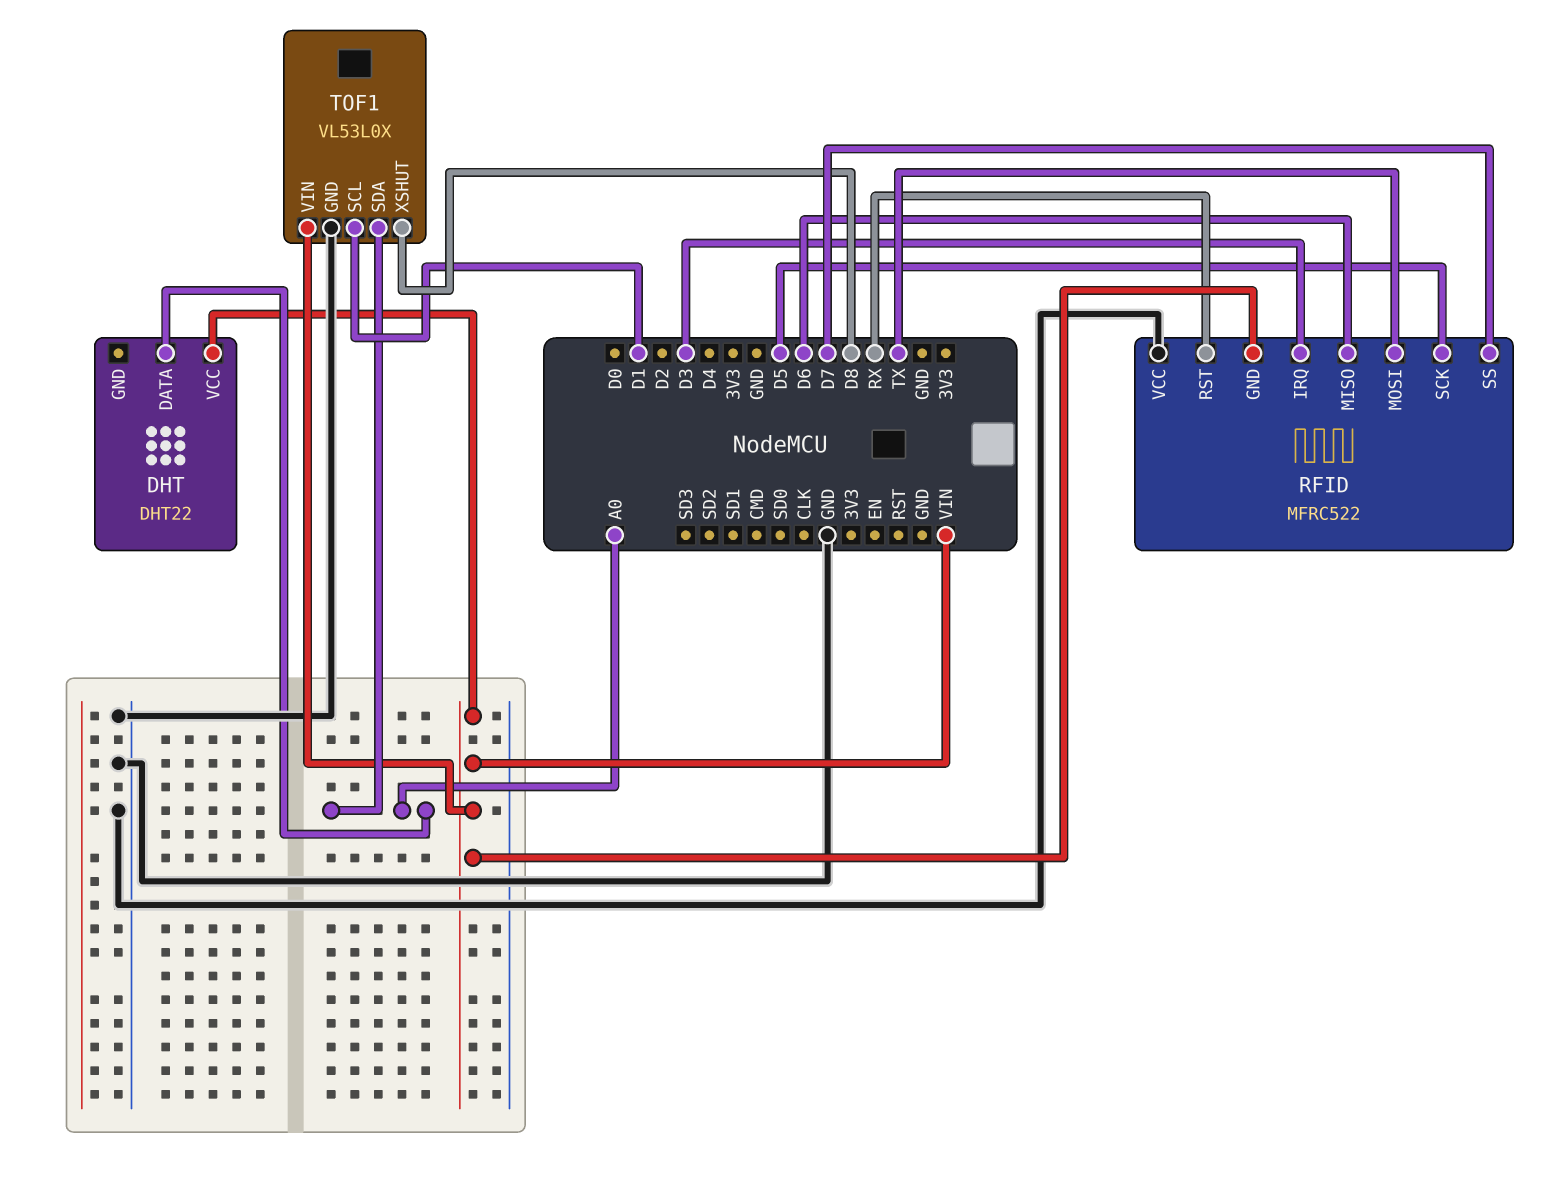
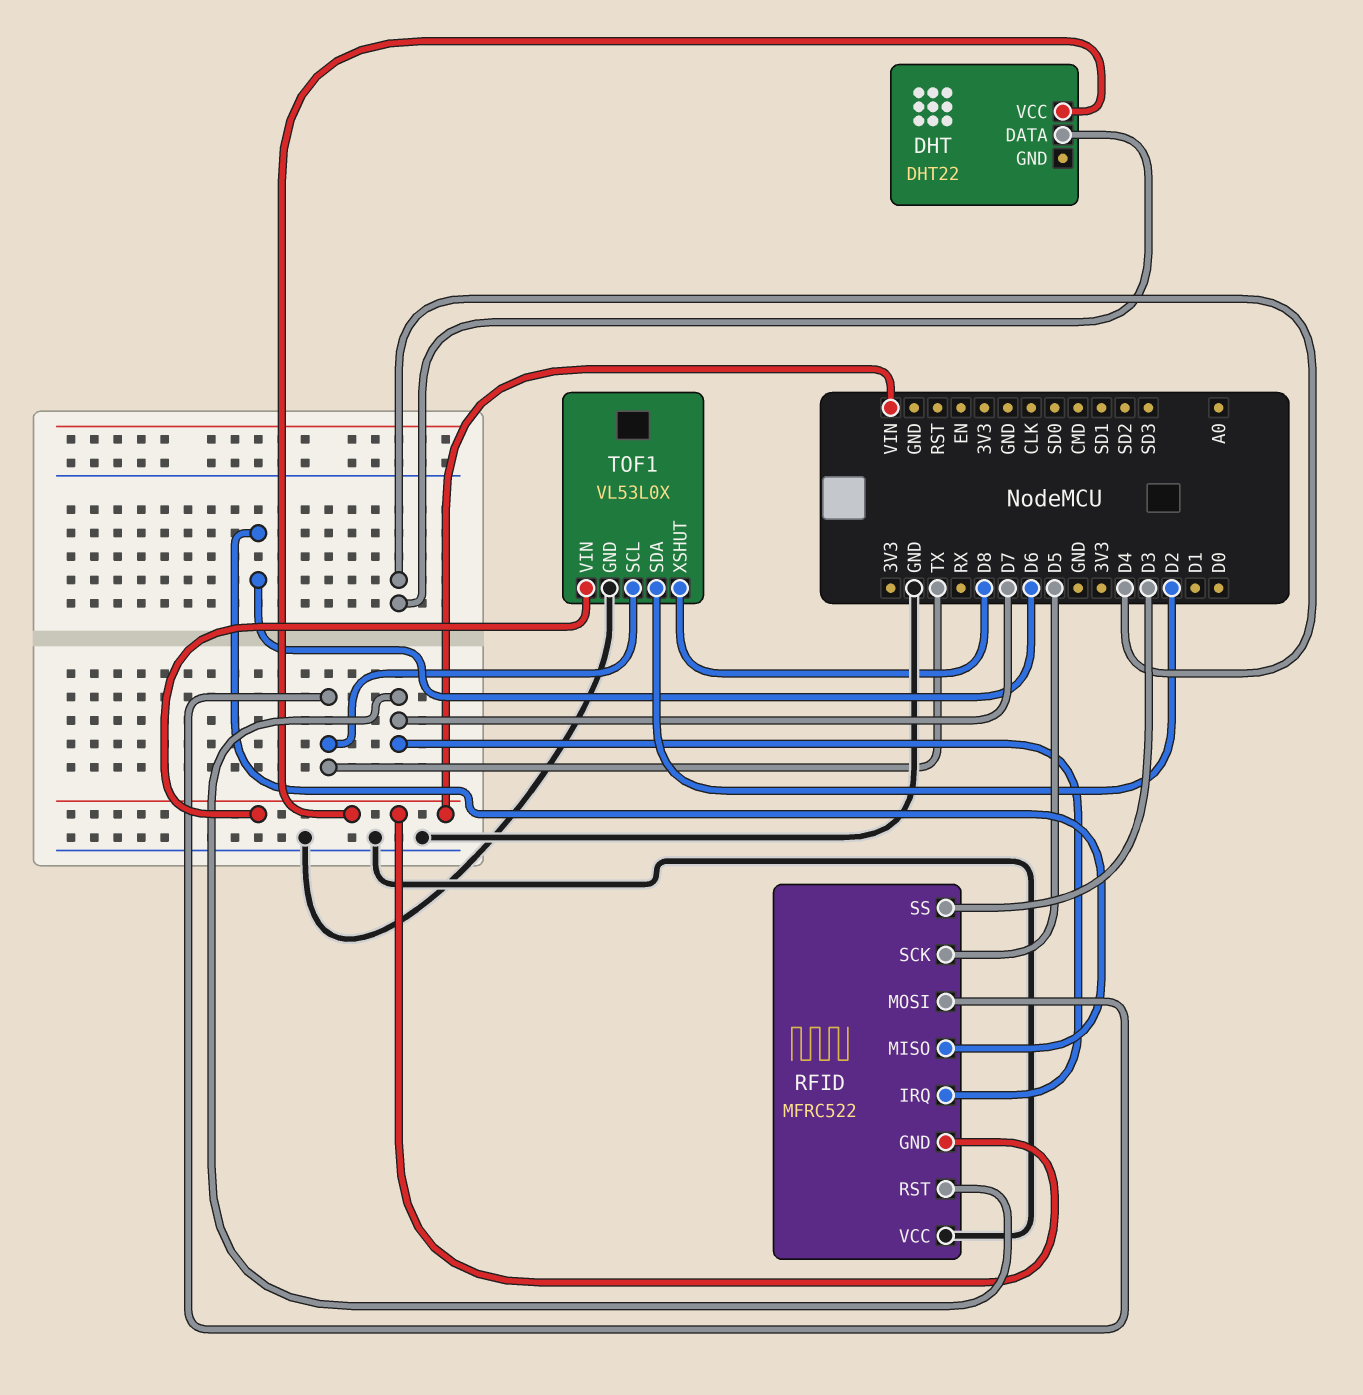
DHT pin DATA: A0 -> D4
RFID pin IRQ: D3 -> D7
RFID pin RST: RX -> D7
RFID pin SS: D7 -> D3
TOF1 pin SCL: D1 -> TX
TOF1 pin SDA: A0 -> D2

